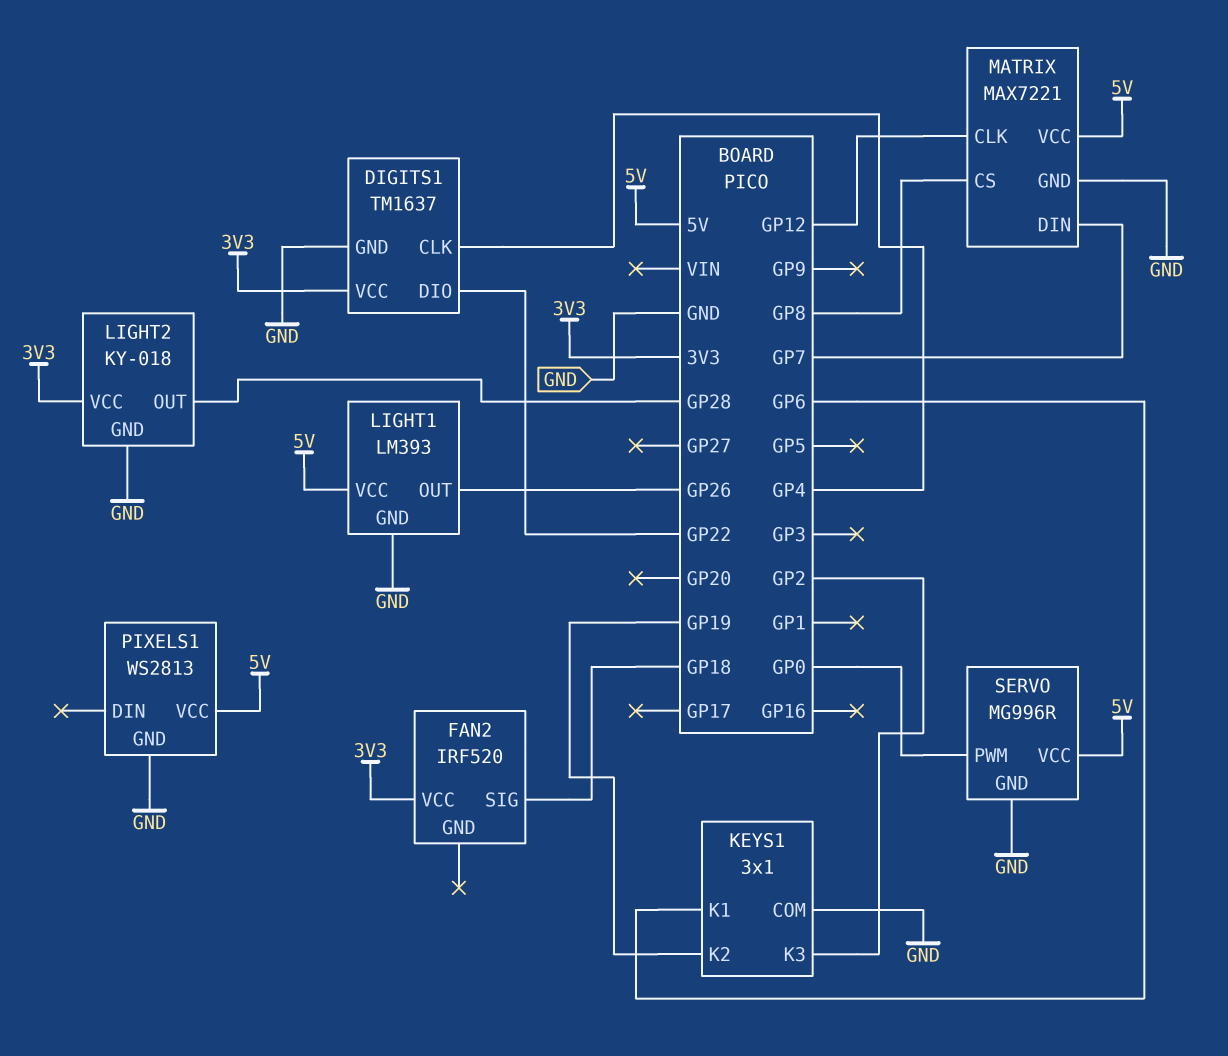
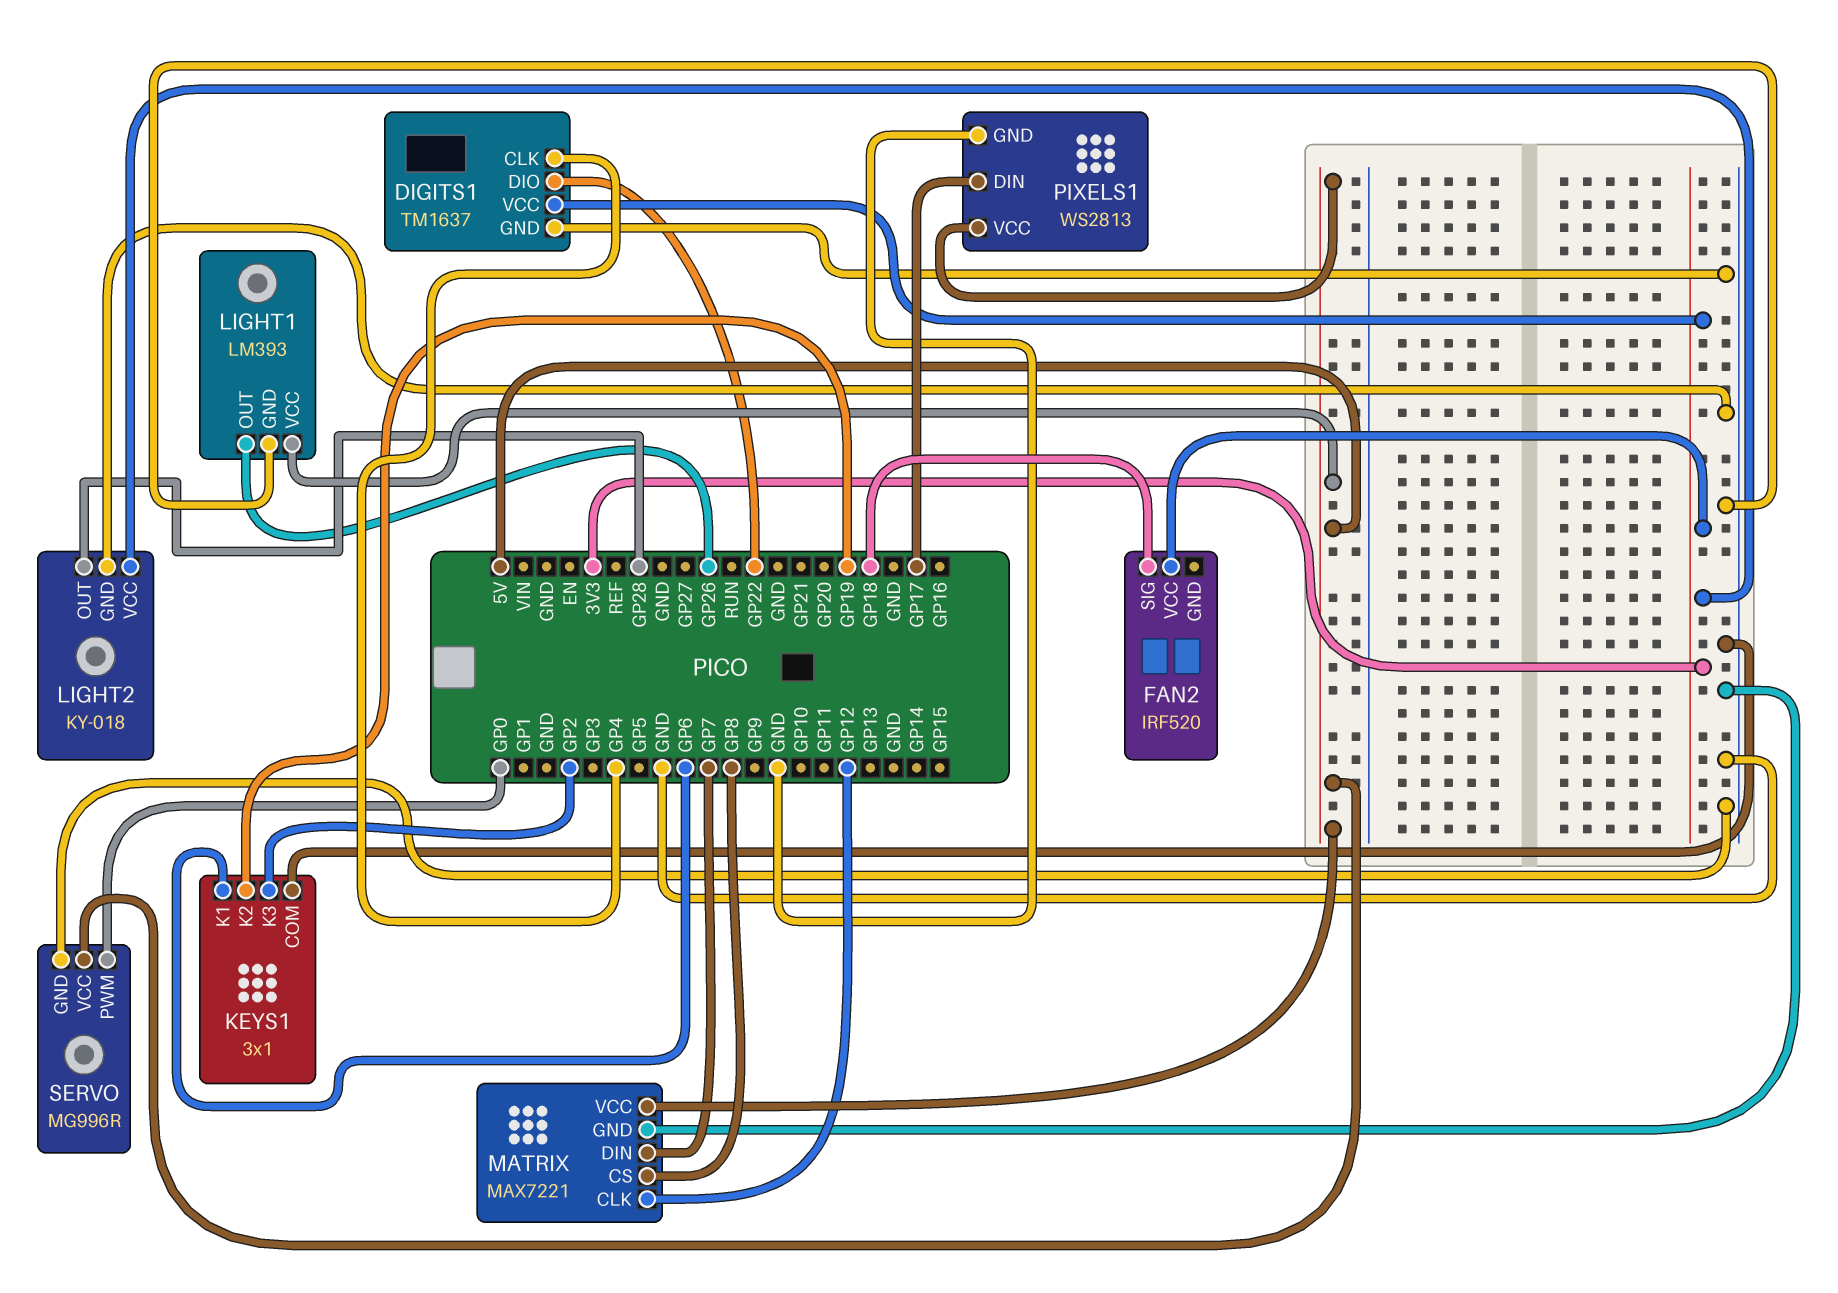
PIXELS1 pin DIN: none -> GP17

